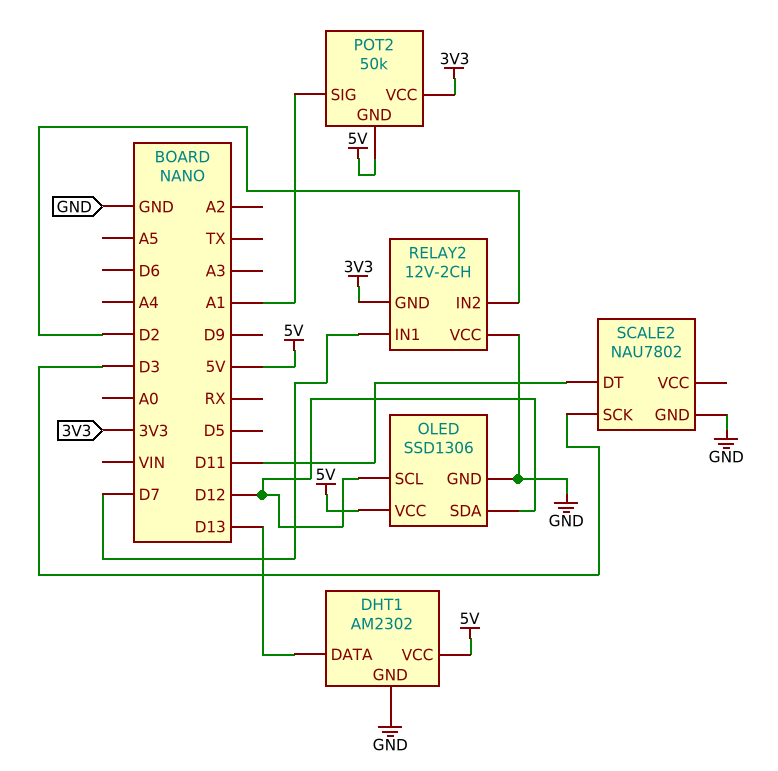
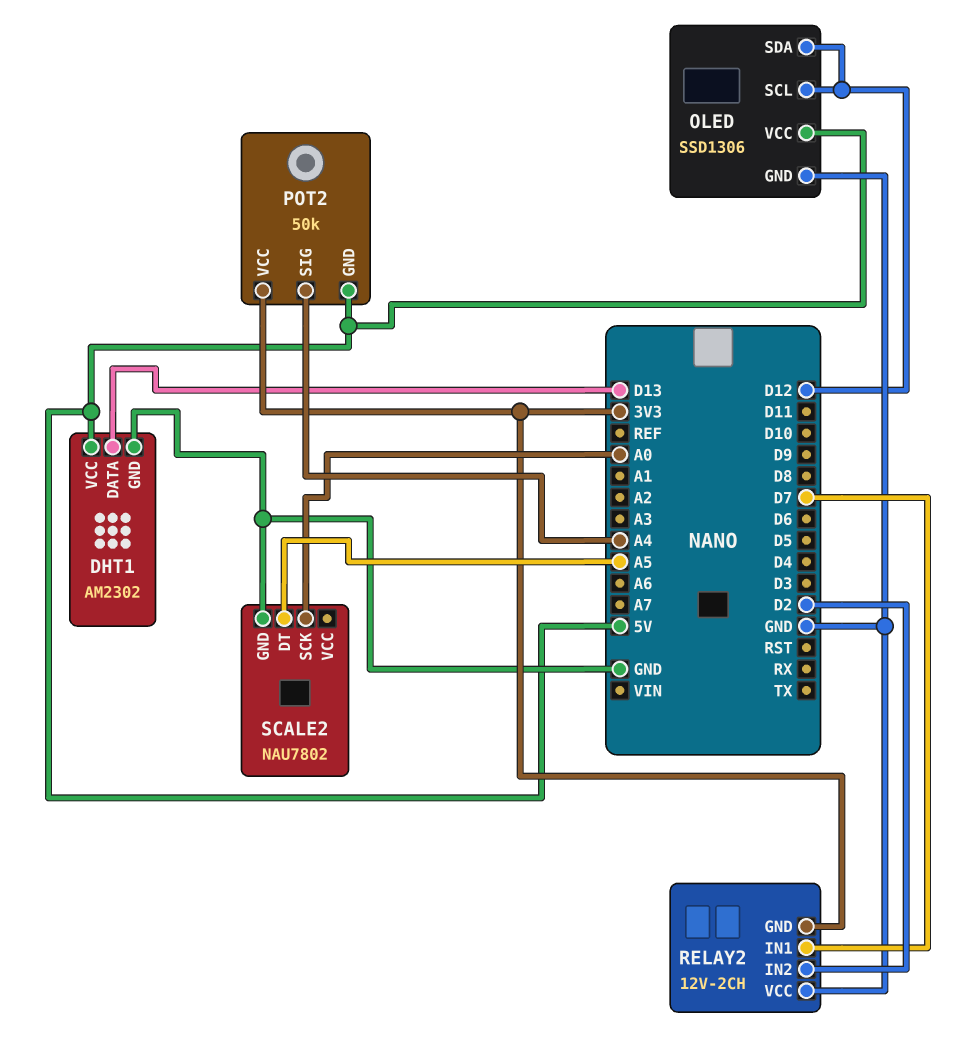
POT2 pin SIG: A1 -> A4
SCALE2 pin DT: D11 -> A5
SCALE2 pin SCK: D3 -> A0

